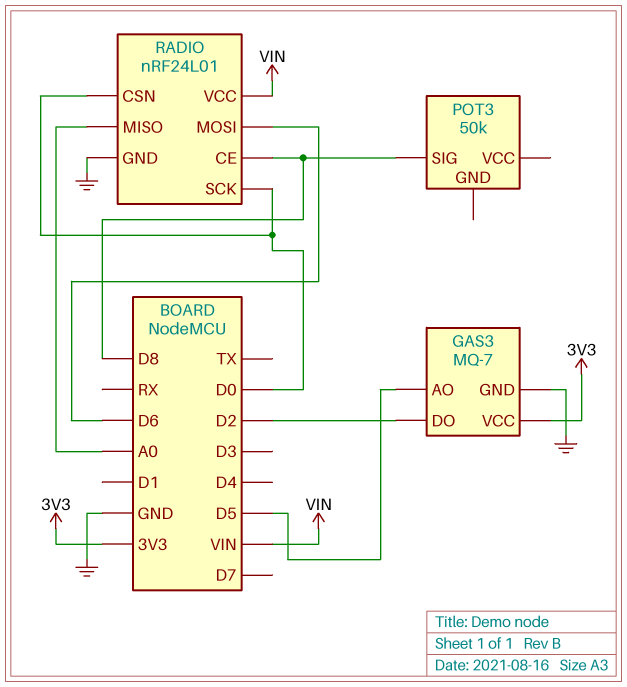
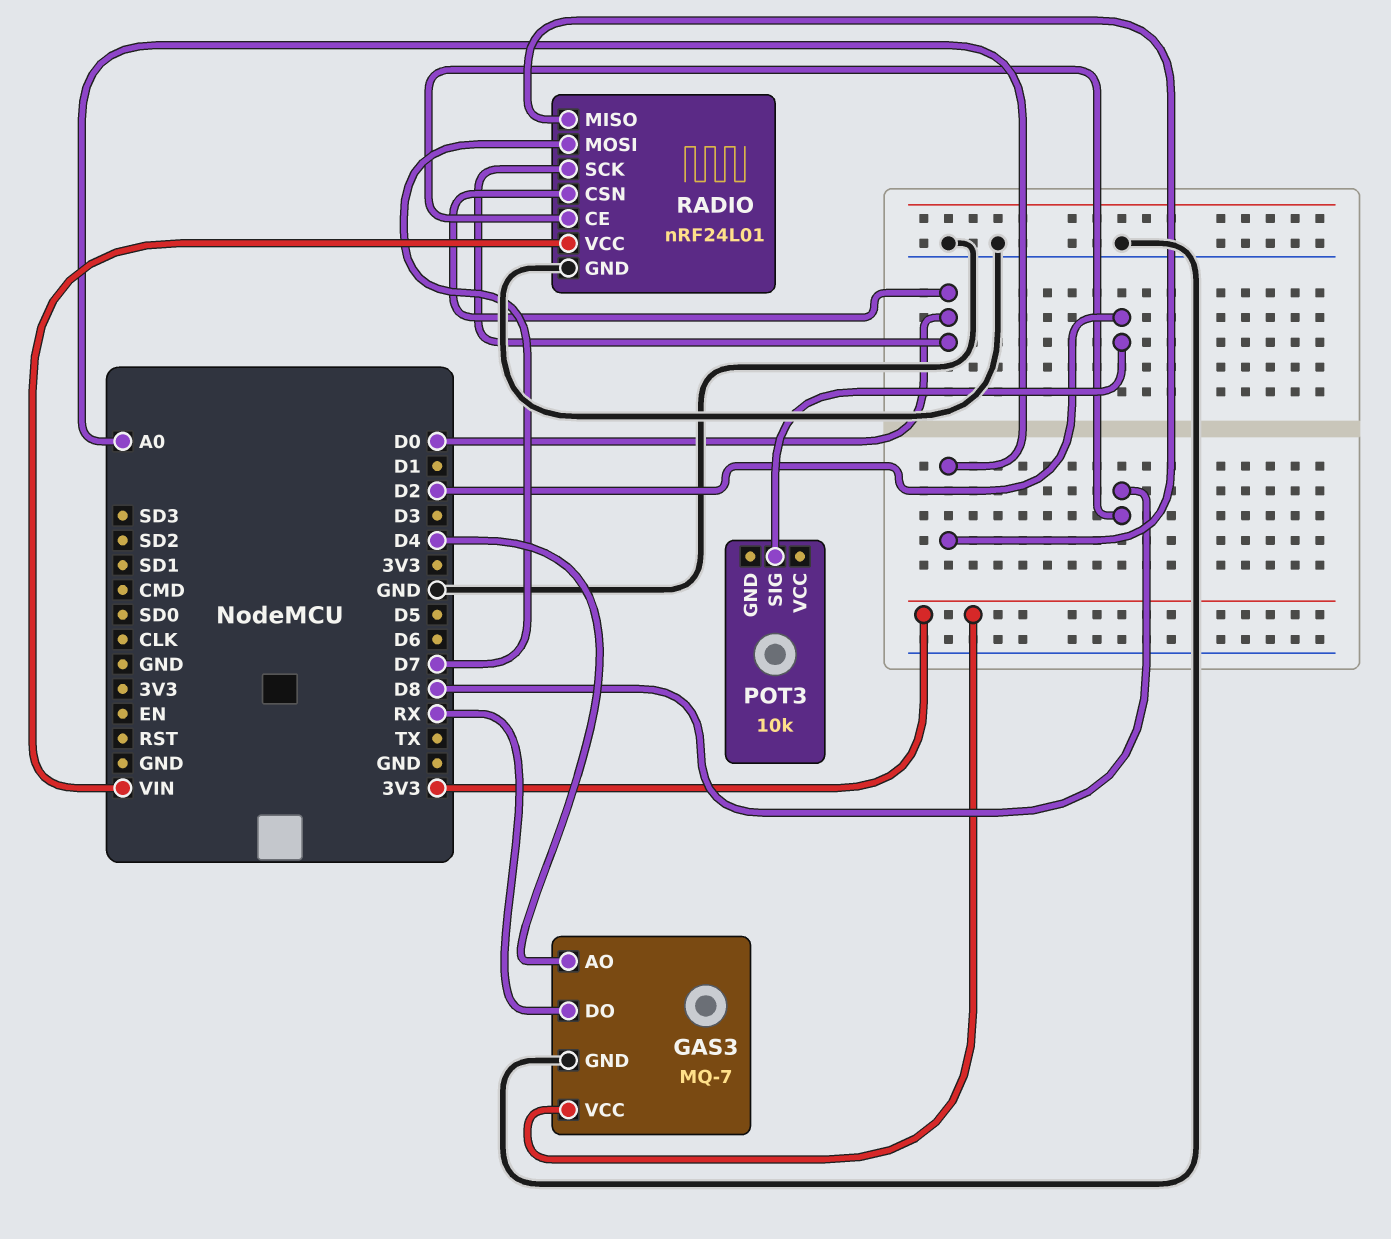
GAS3 pin AO: D5 -> D4
GAS3 pin DO: D2 -> RX
POT3: 50k -> 10k
POT3 pin SIG: D8 -> D2
RADIO pin MOSI: D6 -> D7

